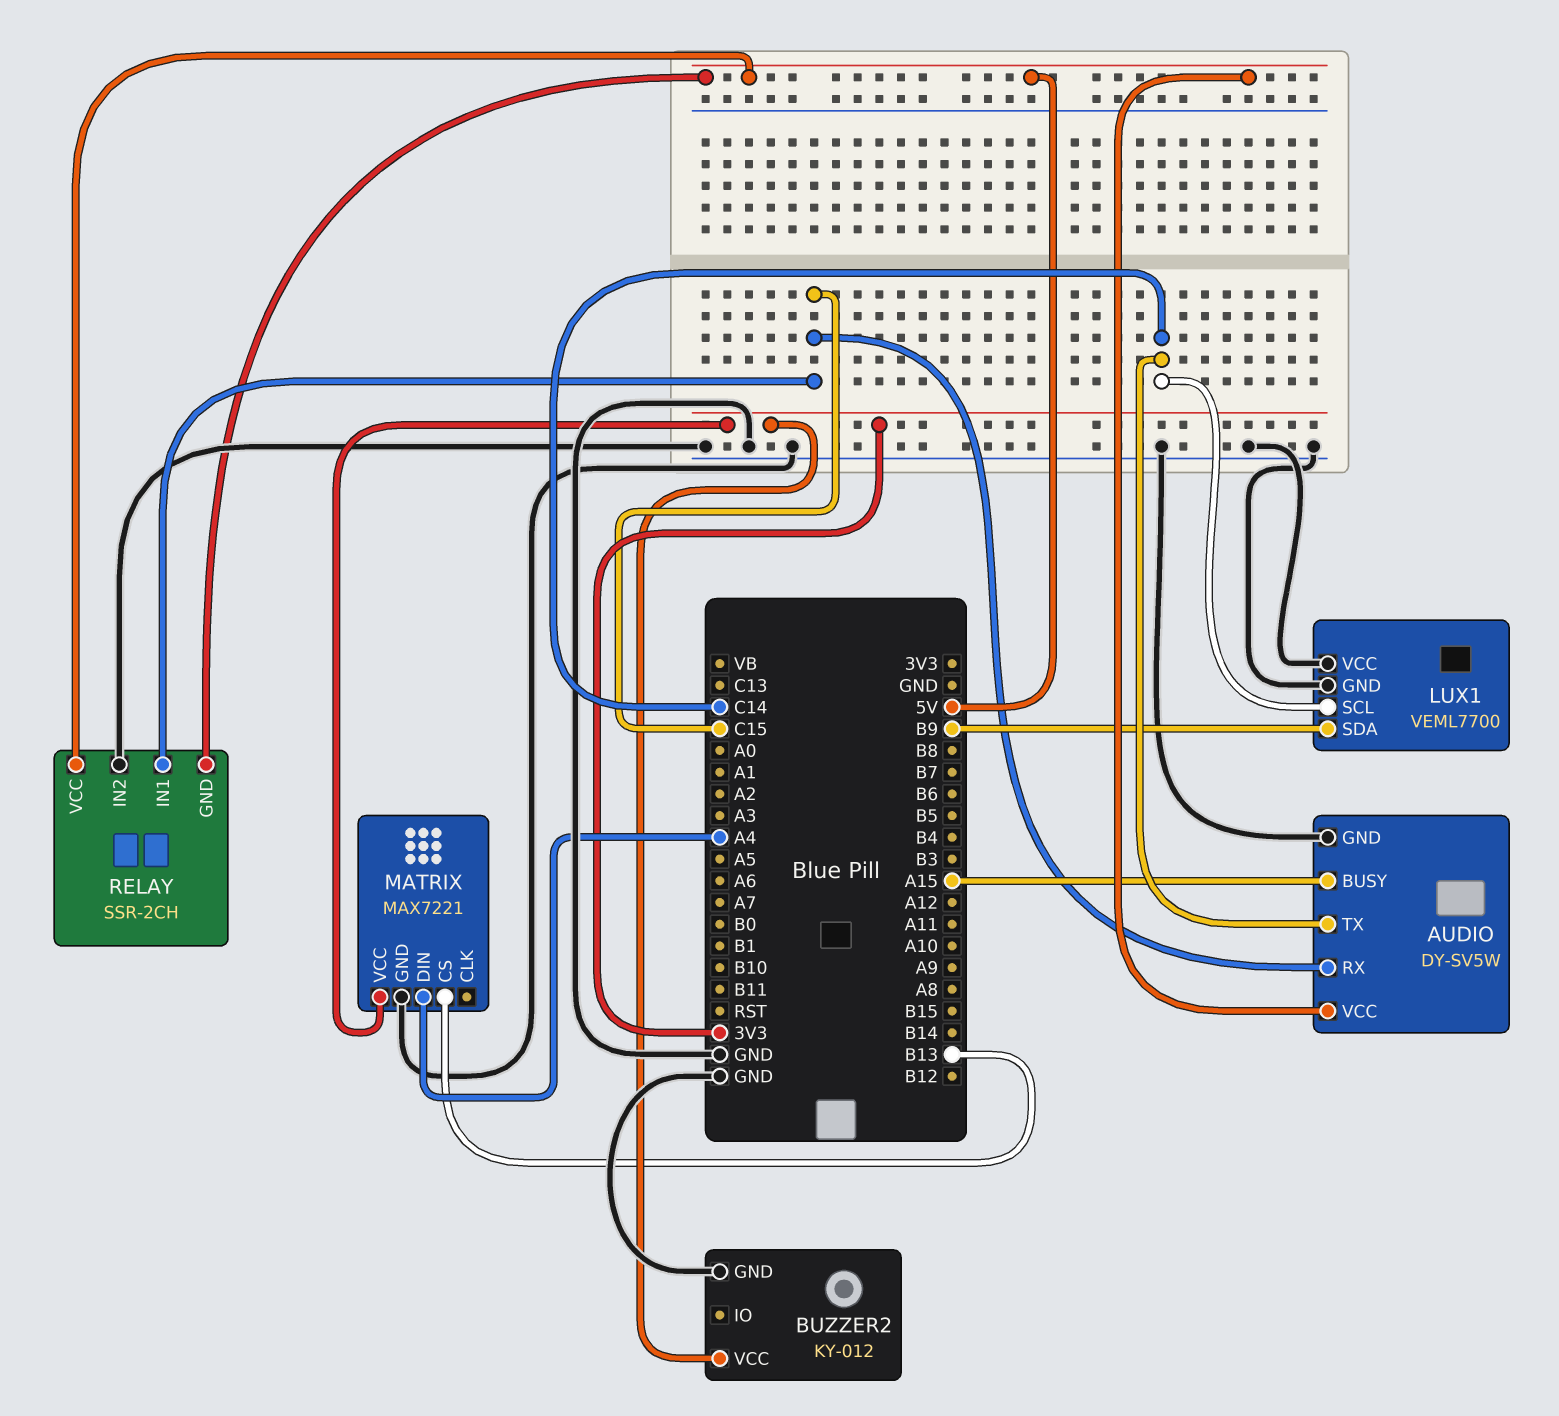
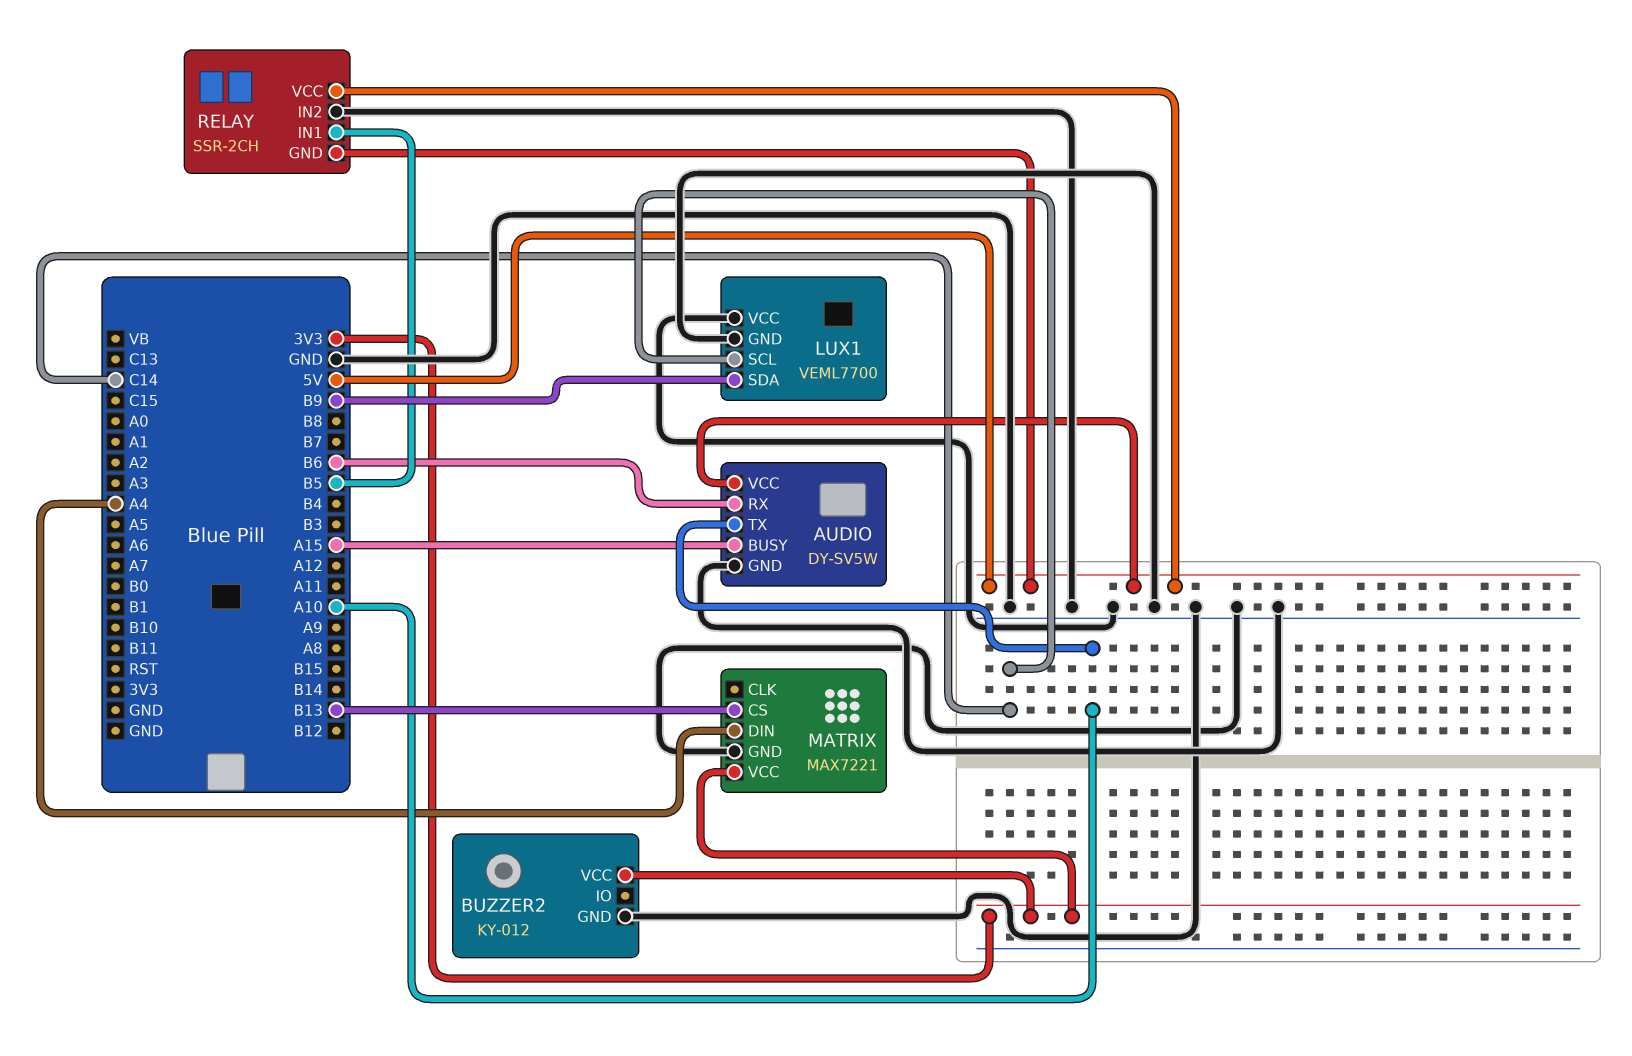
AUDIO pin RX: C15 -> B6
AUDIO pin TX: C14 -> A10
RELAY pin IN1: C15 -> B5

